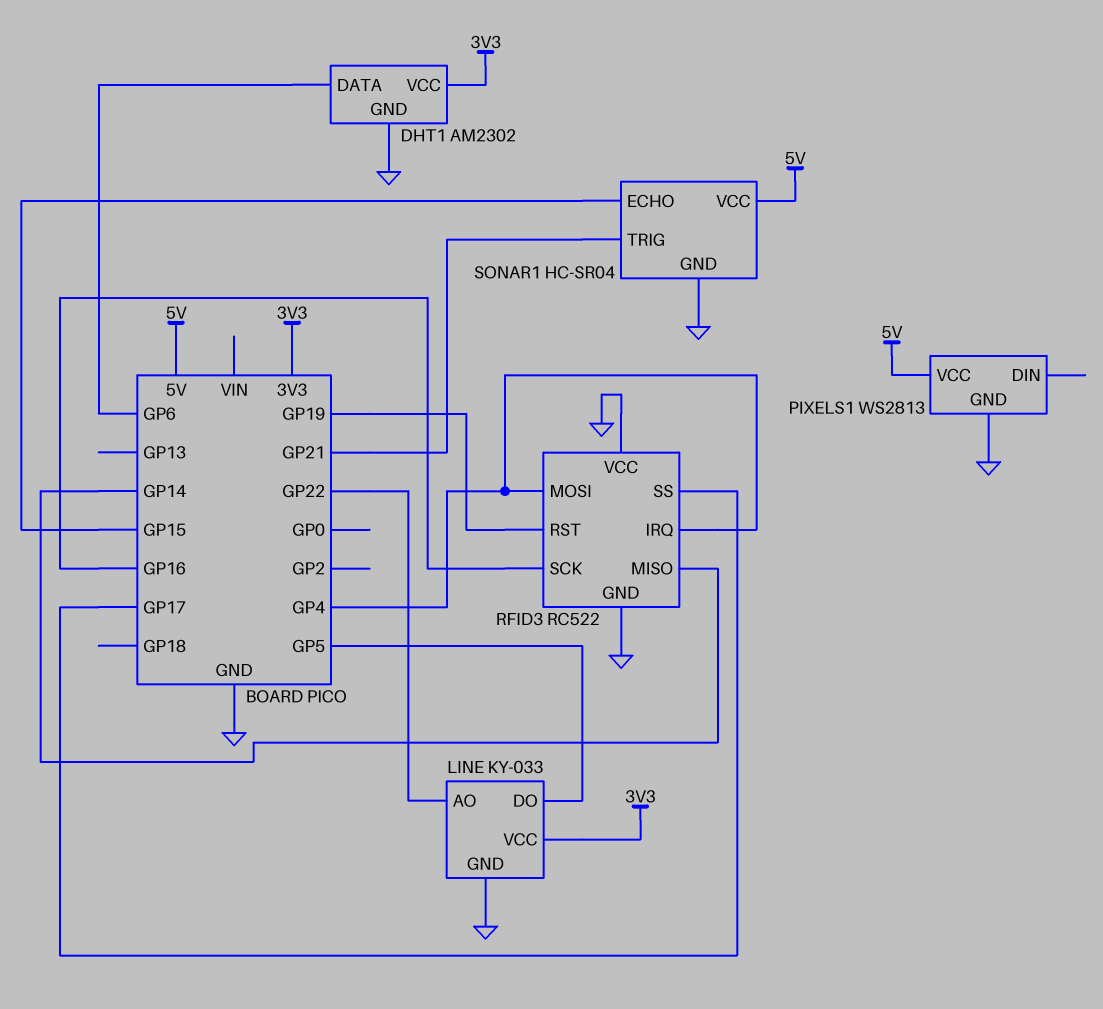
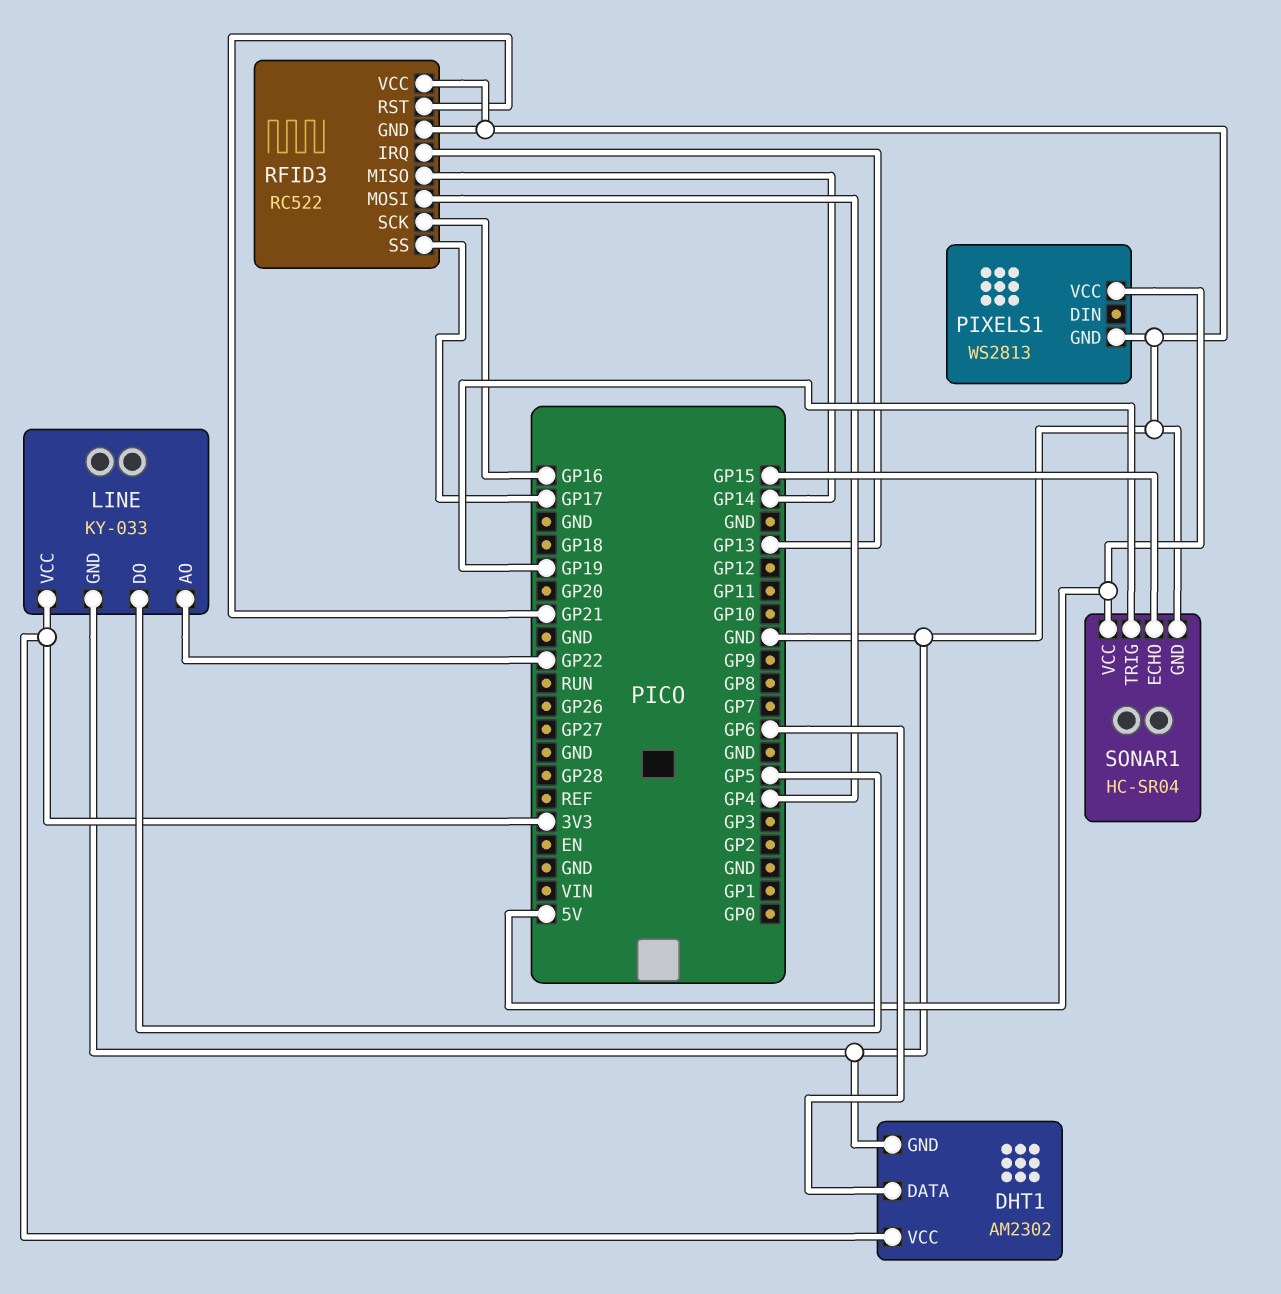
RFID3 pin IRQ: GP4 -> GP13
RFID3 pin RST: GP19 -> GP21
SONAR1 pin TRIG: GP21 -> GP19

